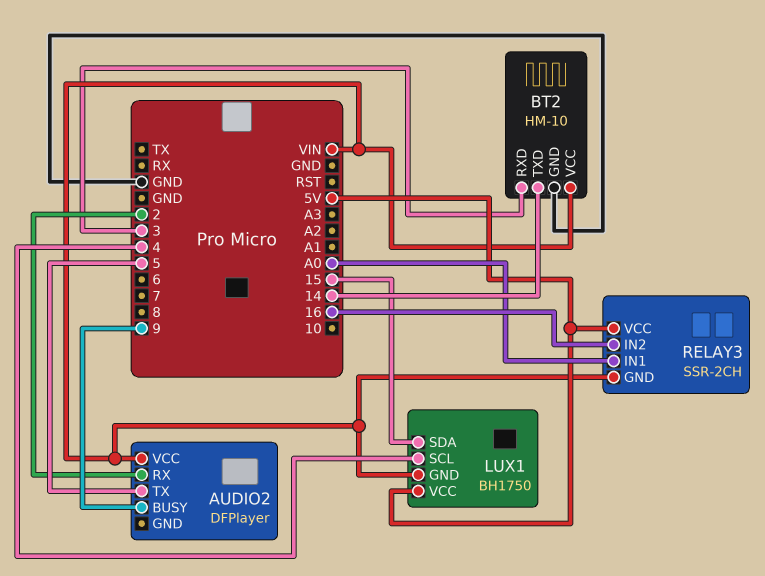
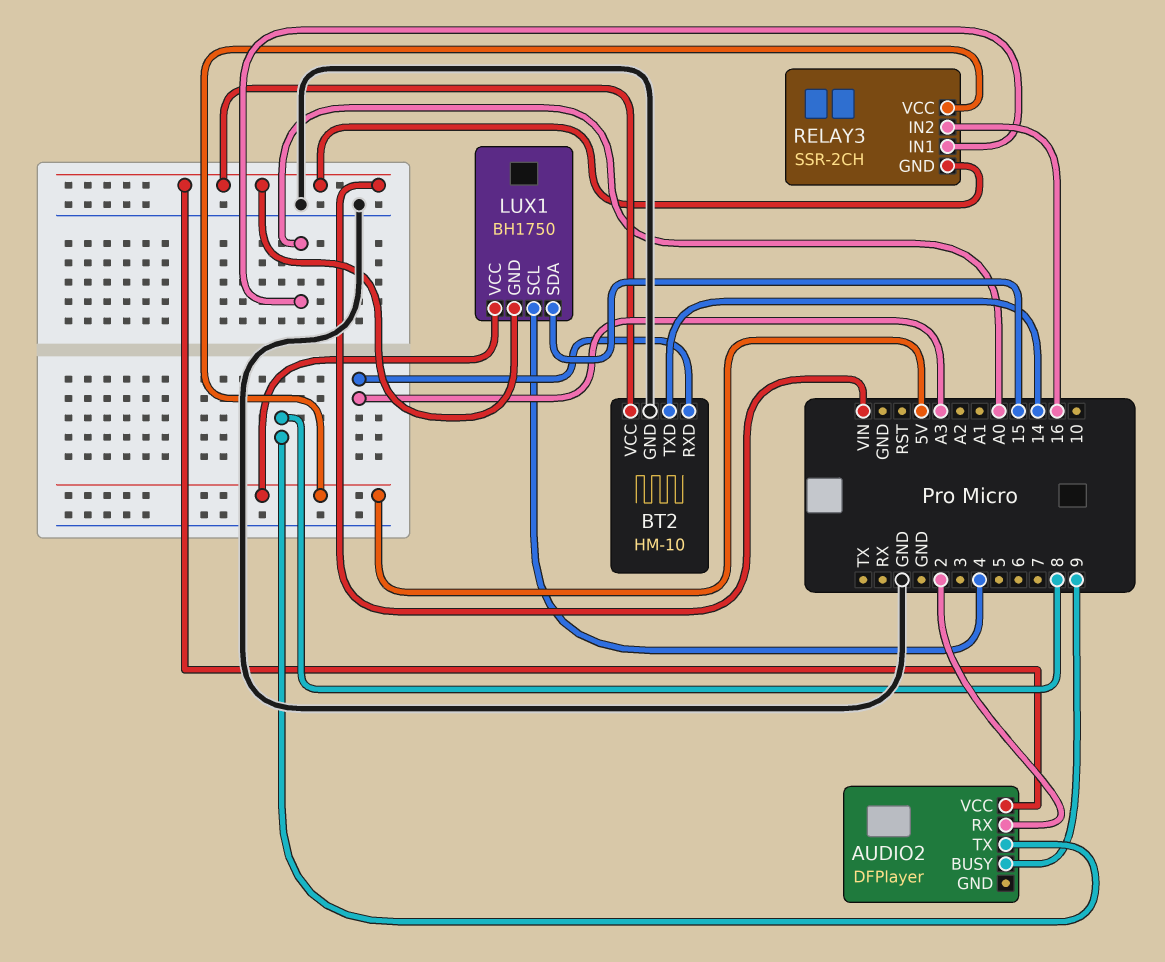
AUDIO2 pin TX: 5 -> 8
BT2 pin RXD: 3 -> A3

